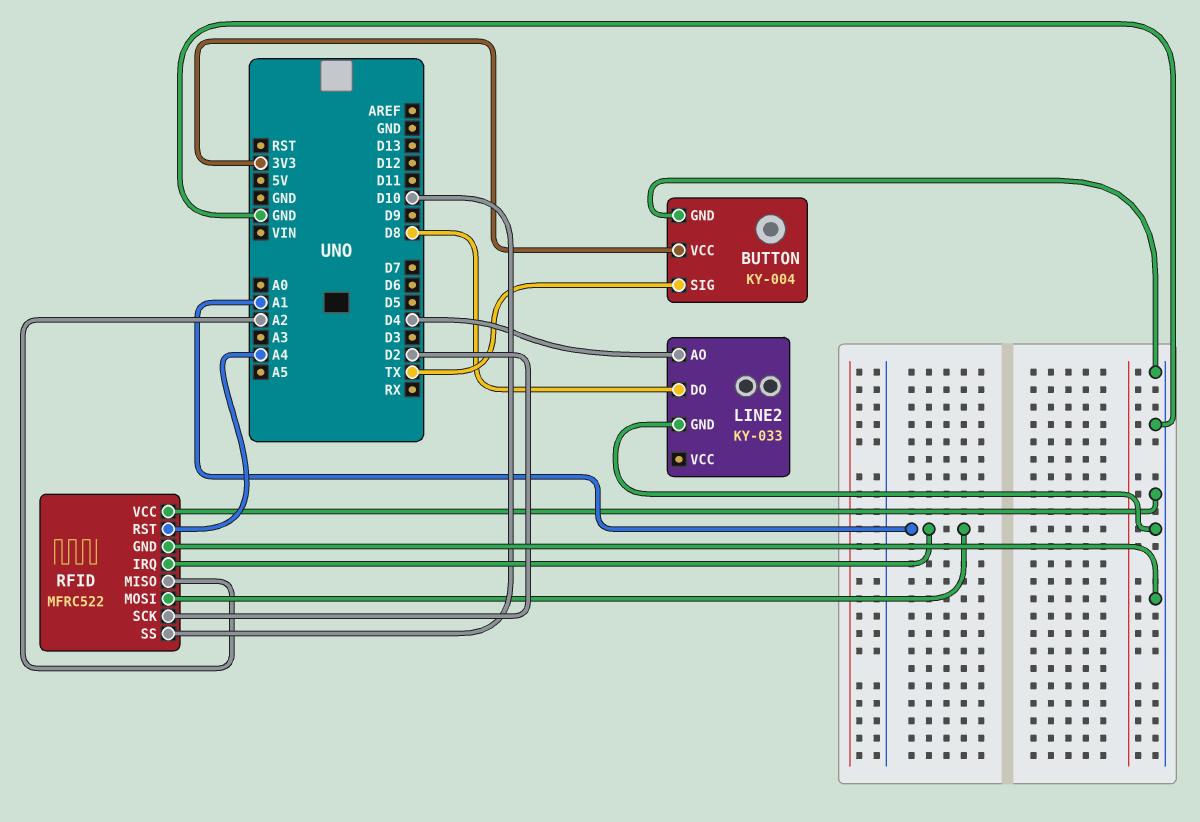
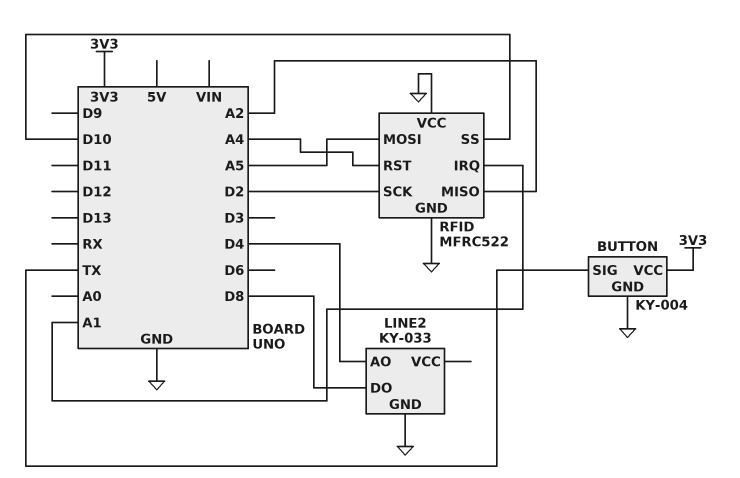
RFID pin MOSI: A1 -> A5

